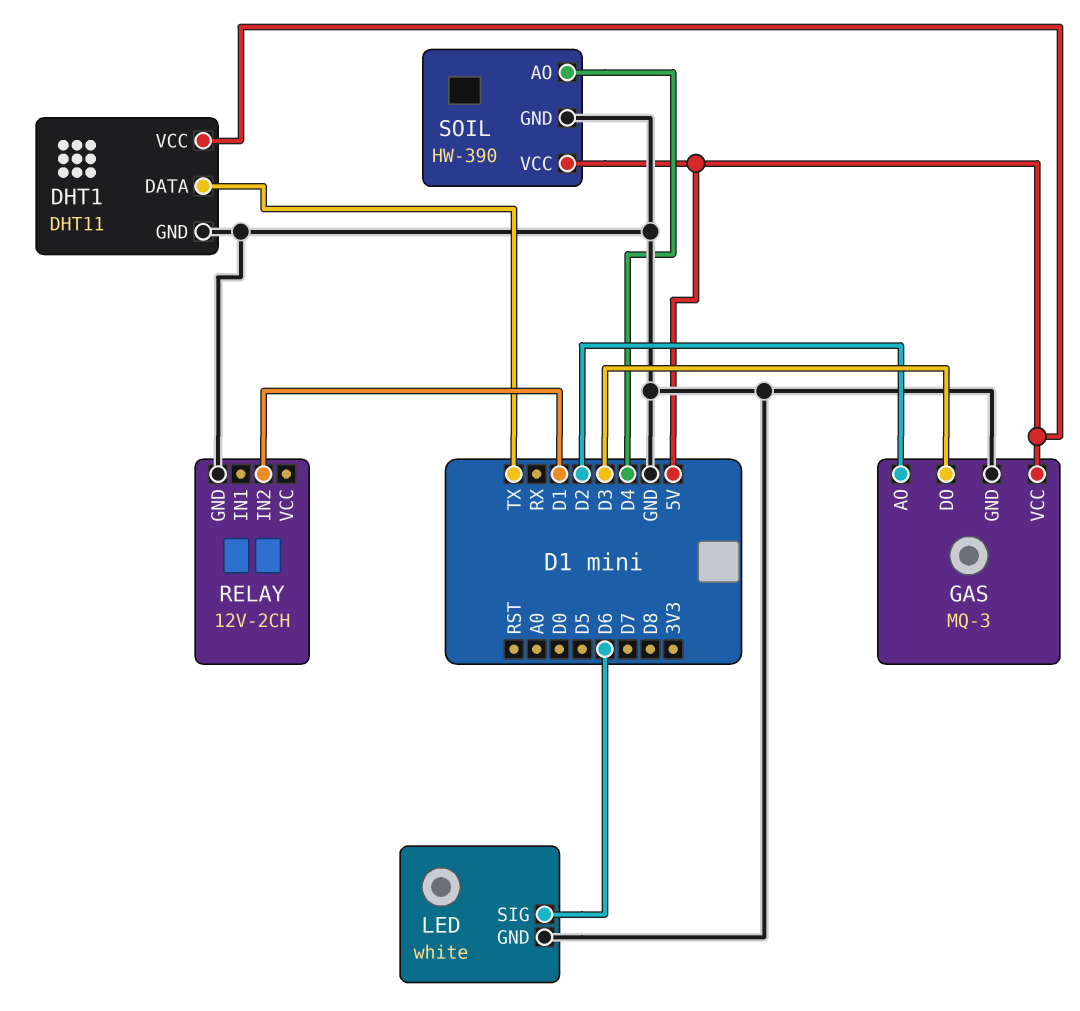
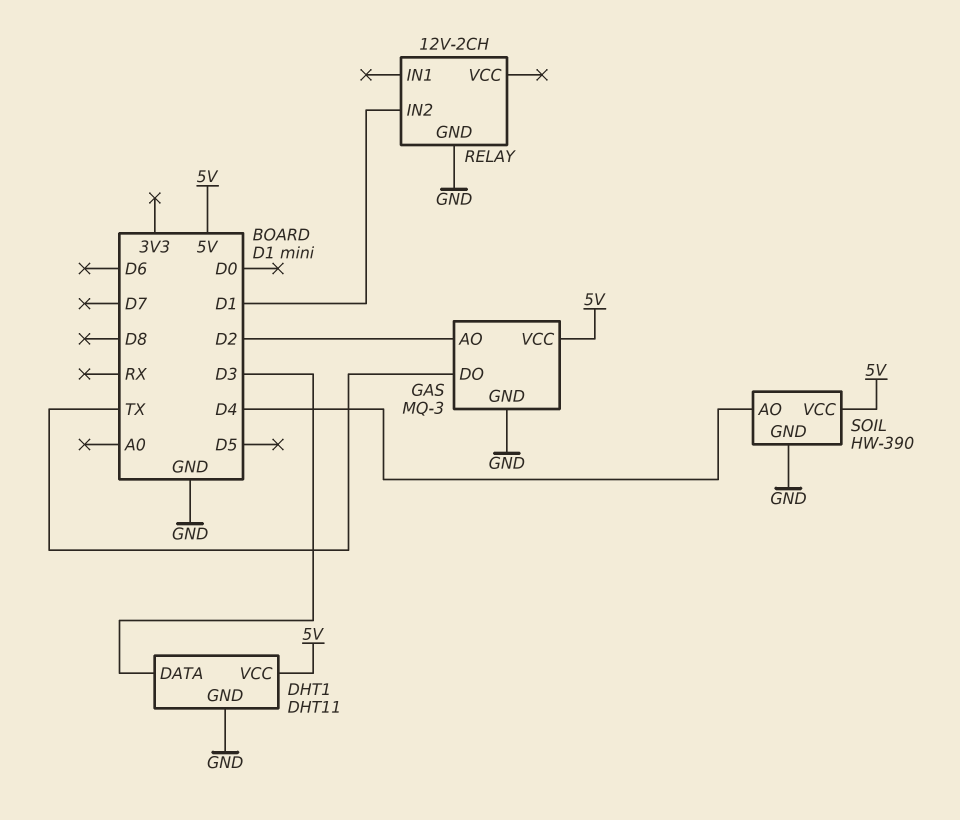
DHT1 pin DATA: TX -> D3
GAS pin DO: D3 -> TX
LED: white -> none
LED pin GND: GND -> none
LED pin SIG: D6 -> none

